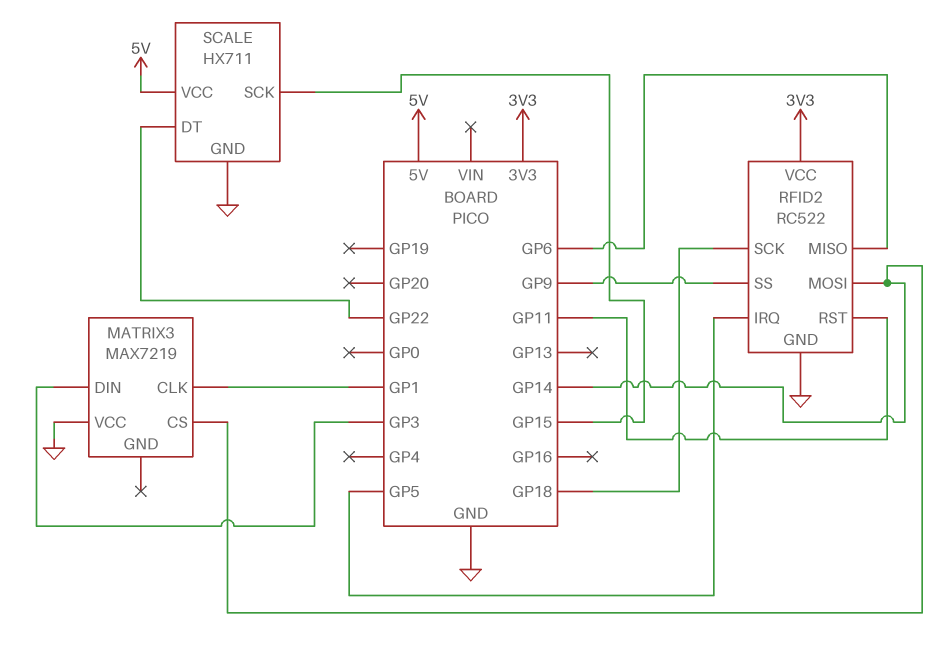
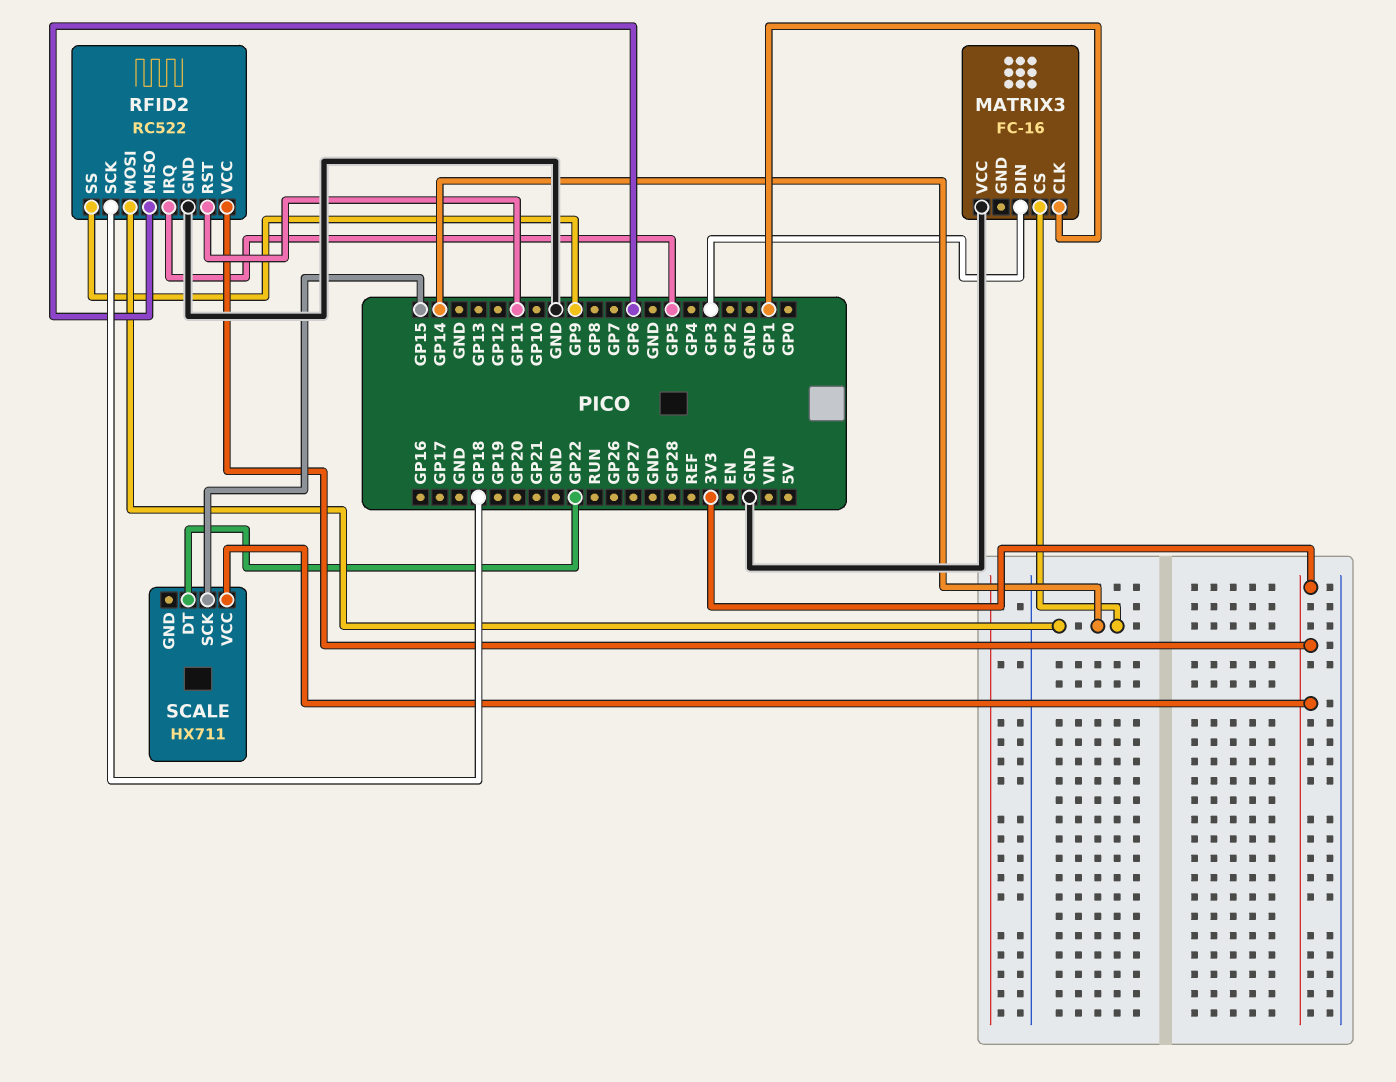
MATRIX3: MAX7219 -> FC-16
SCALE pin GND: GND -> none
SCALE pin VCC: 5V -> 3V3

